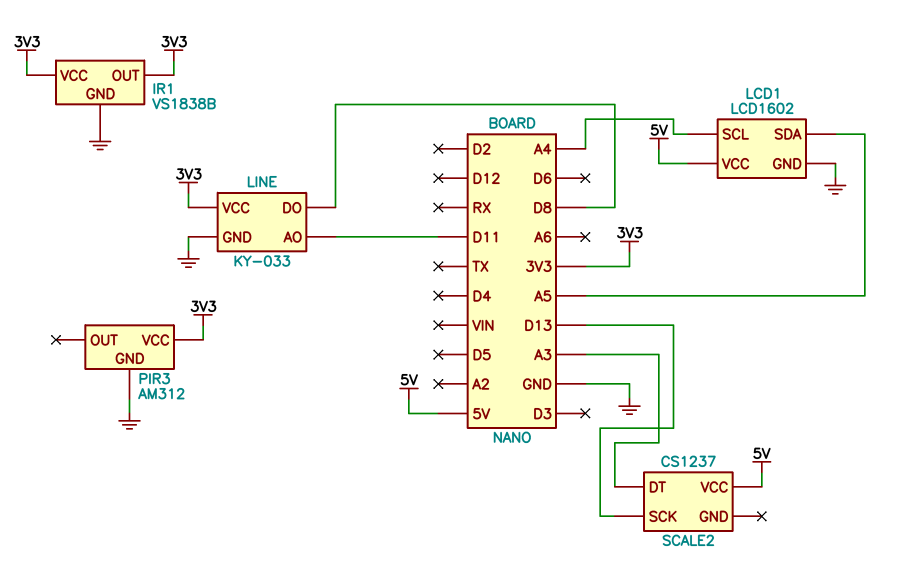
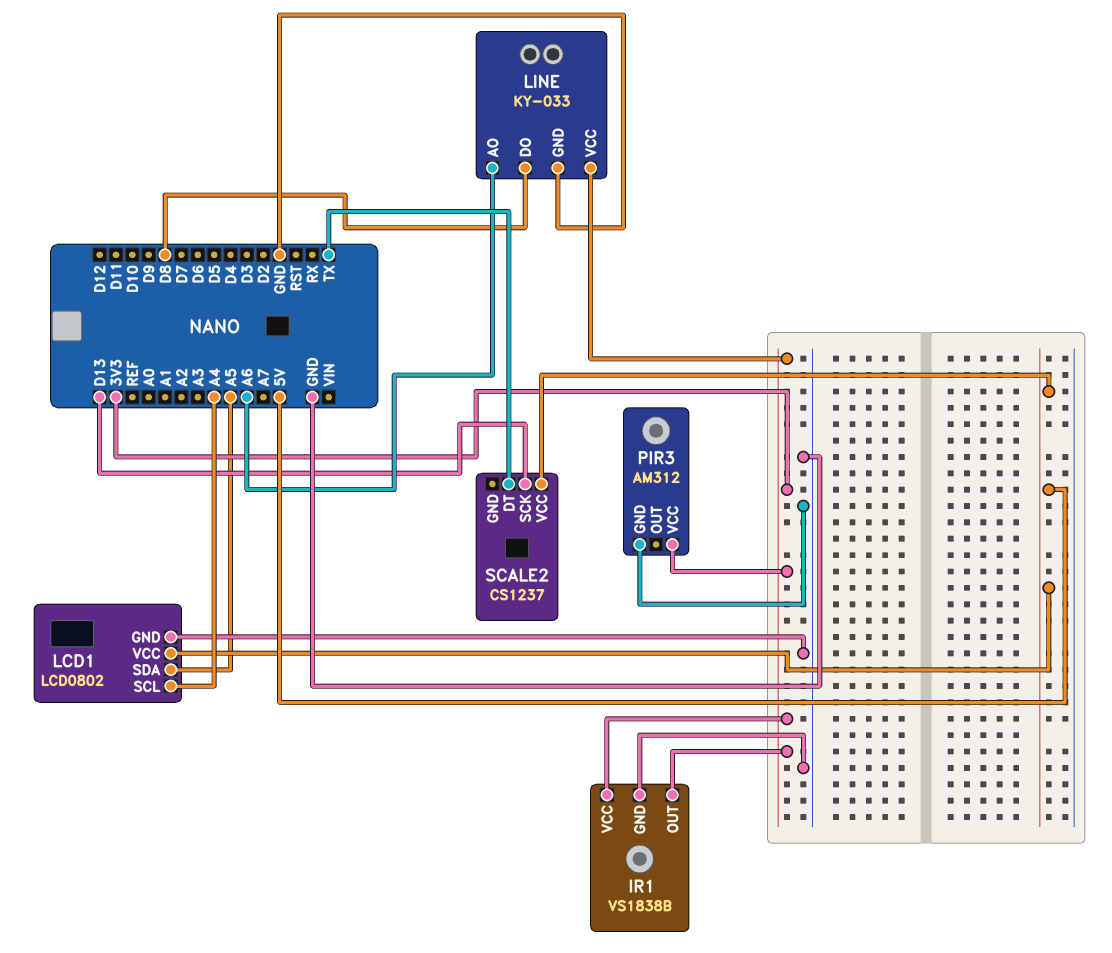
LCD1: LCD1602 -> LCD0802
LINE pin AO: D11 -> A6
SCALE2 pin DT: A3 -> TX

